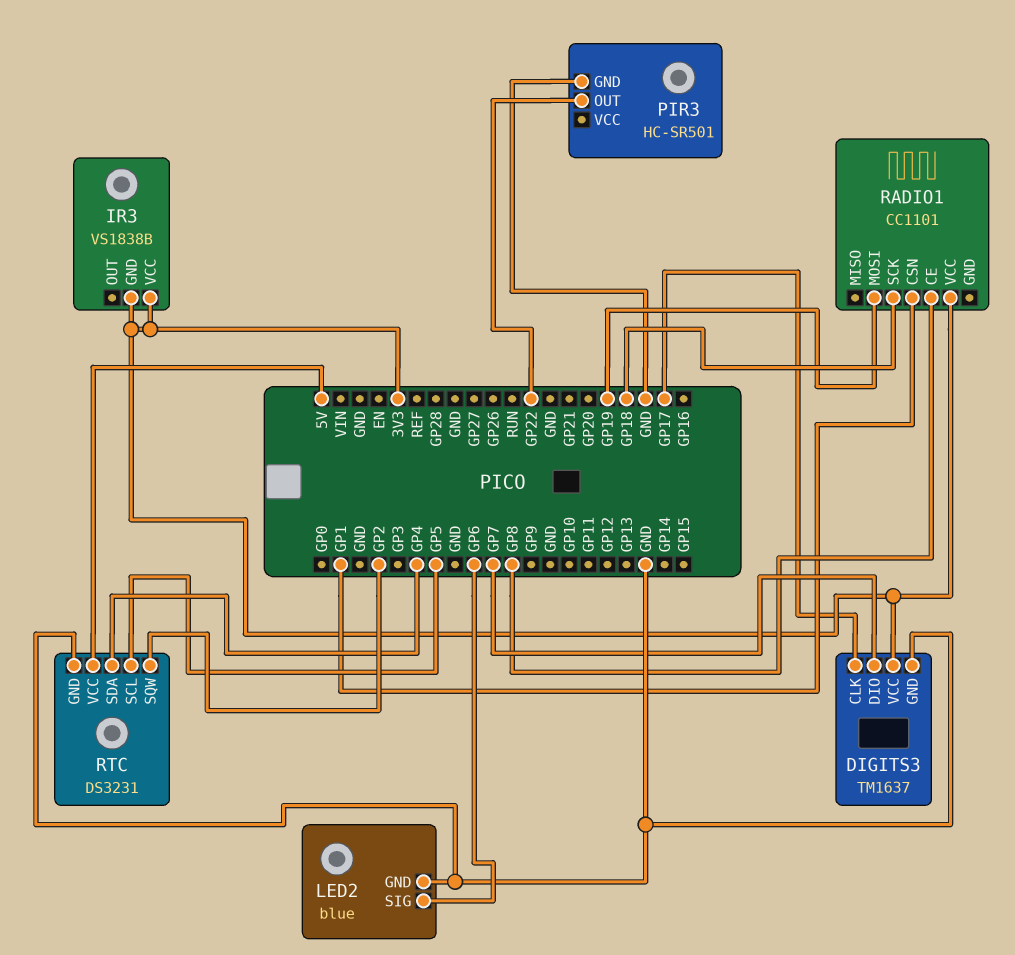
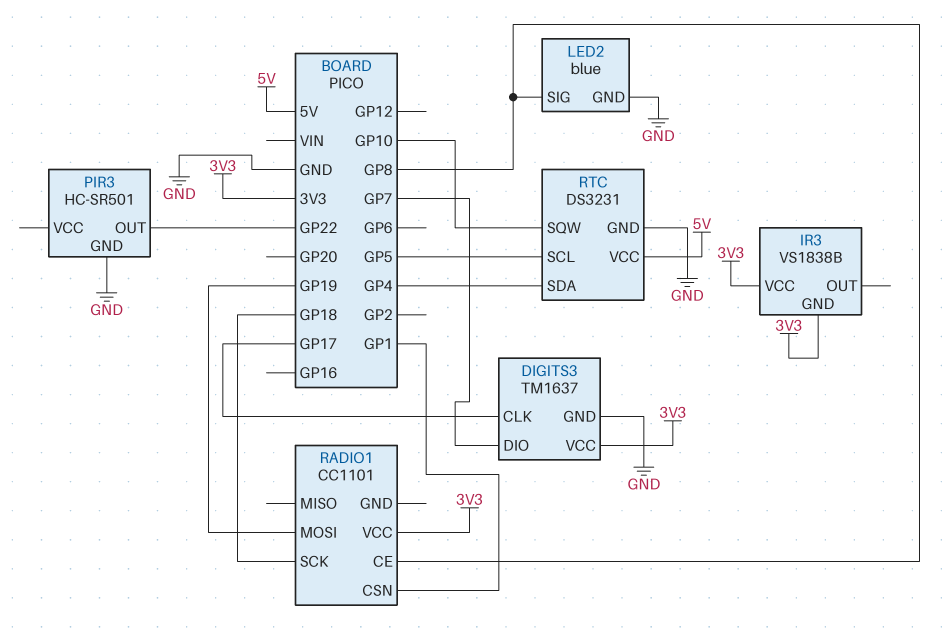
LED2 pin SIG: GP6 -> GP8
RTC pin SQW: GP2 -> GP10

